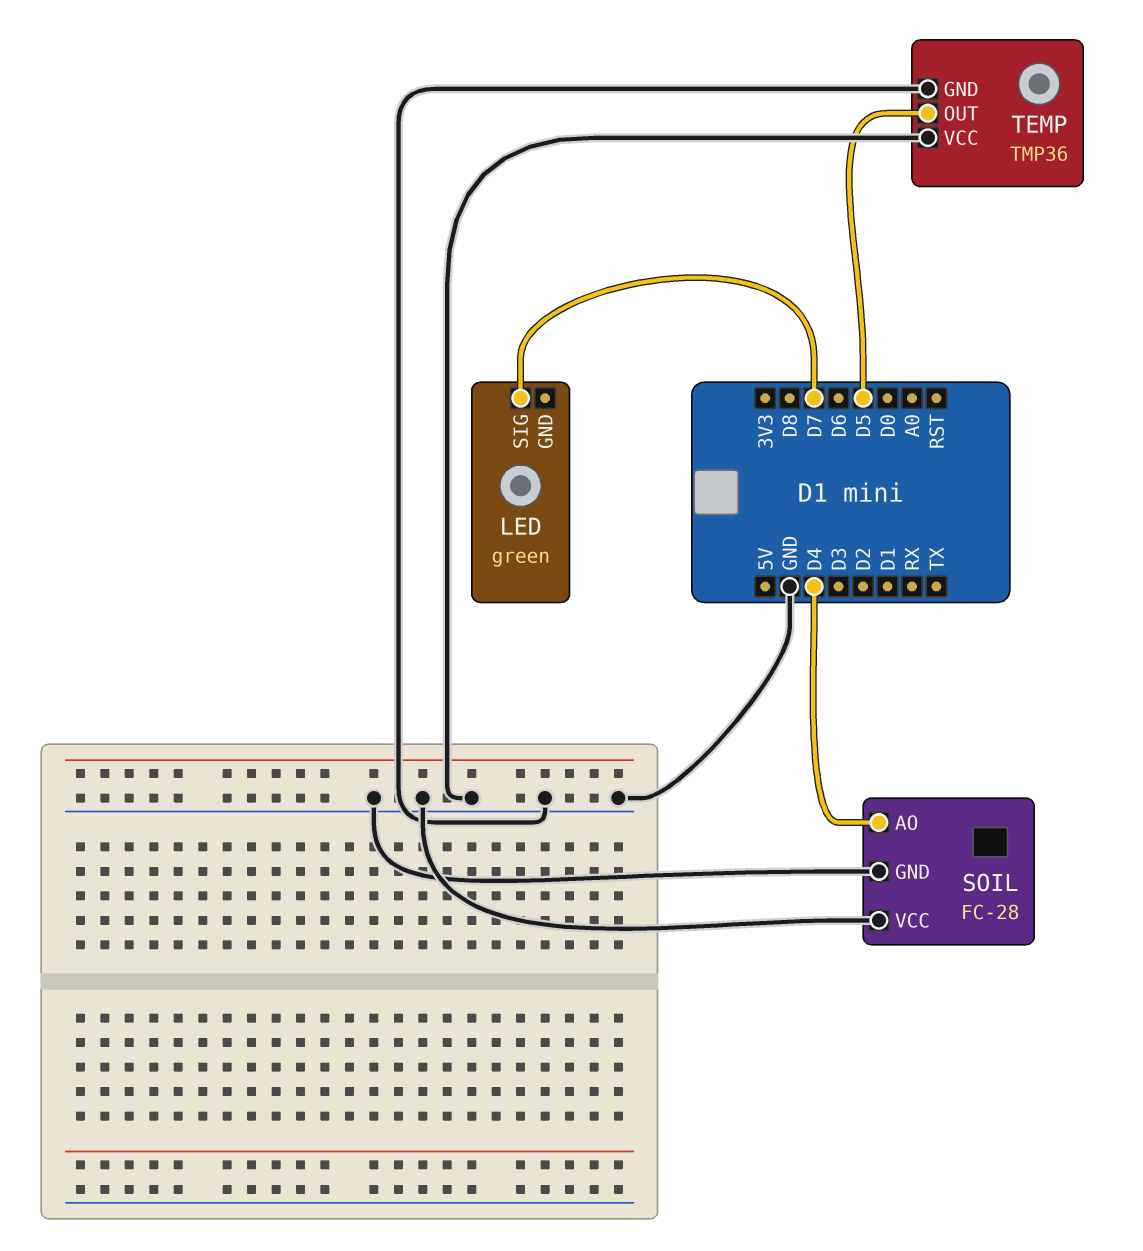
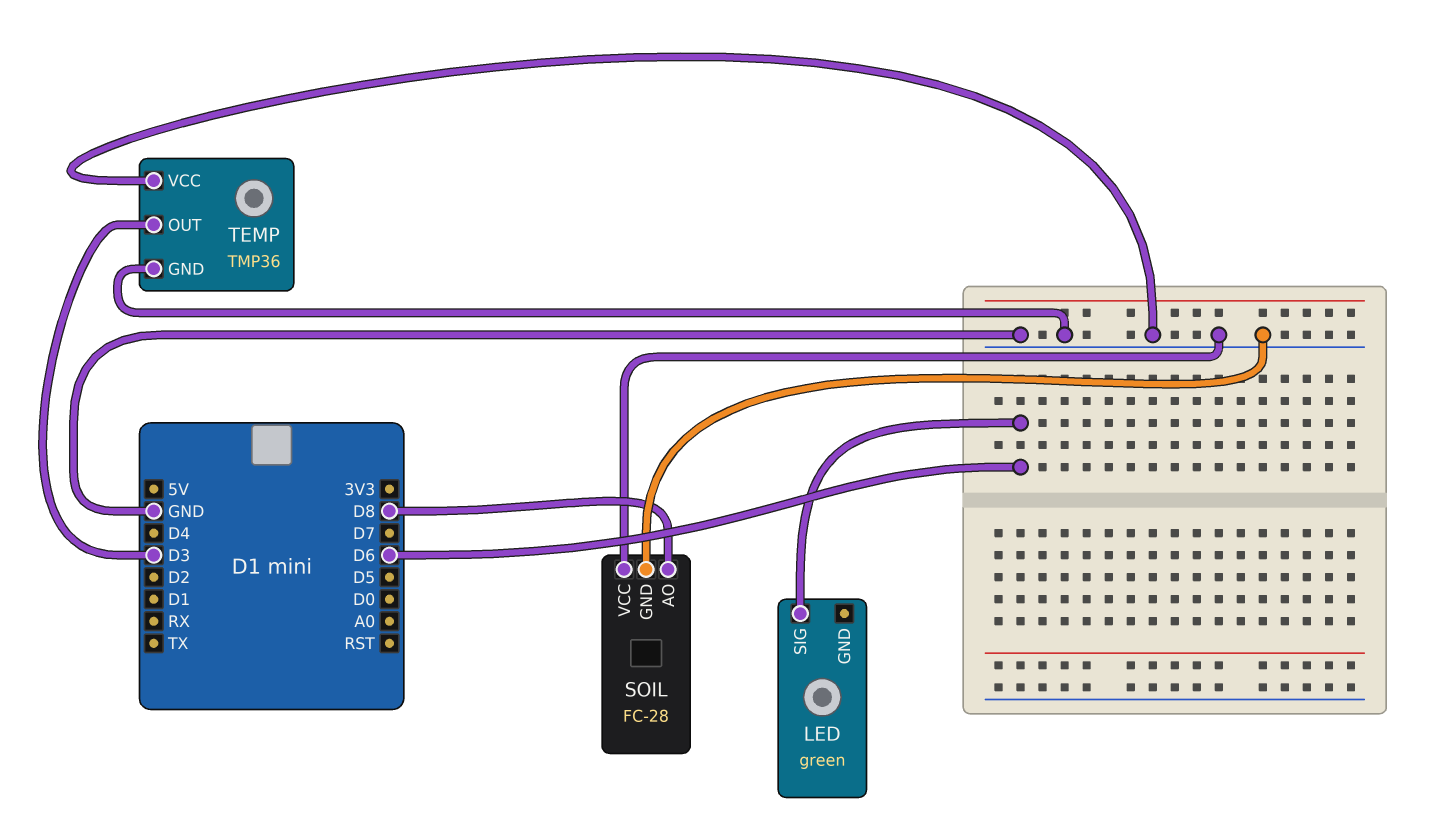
LED pin SIG: D7 -> D6
SOIL pin AO: D4 -> D8
TEMP pin OUT: D5 -> D3

